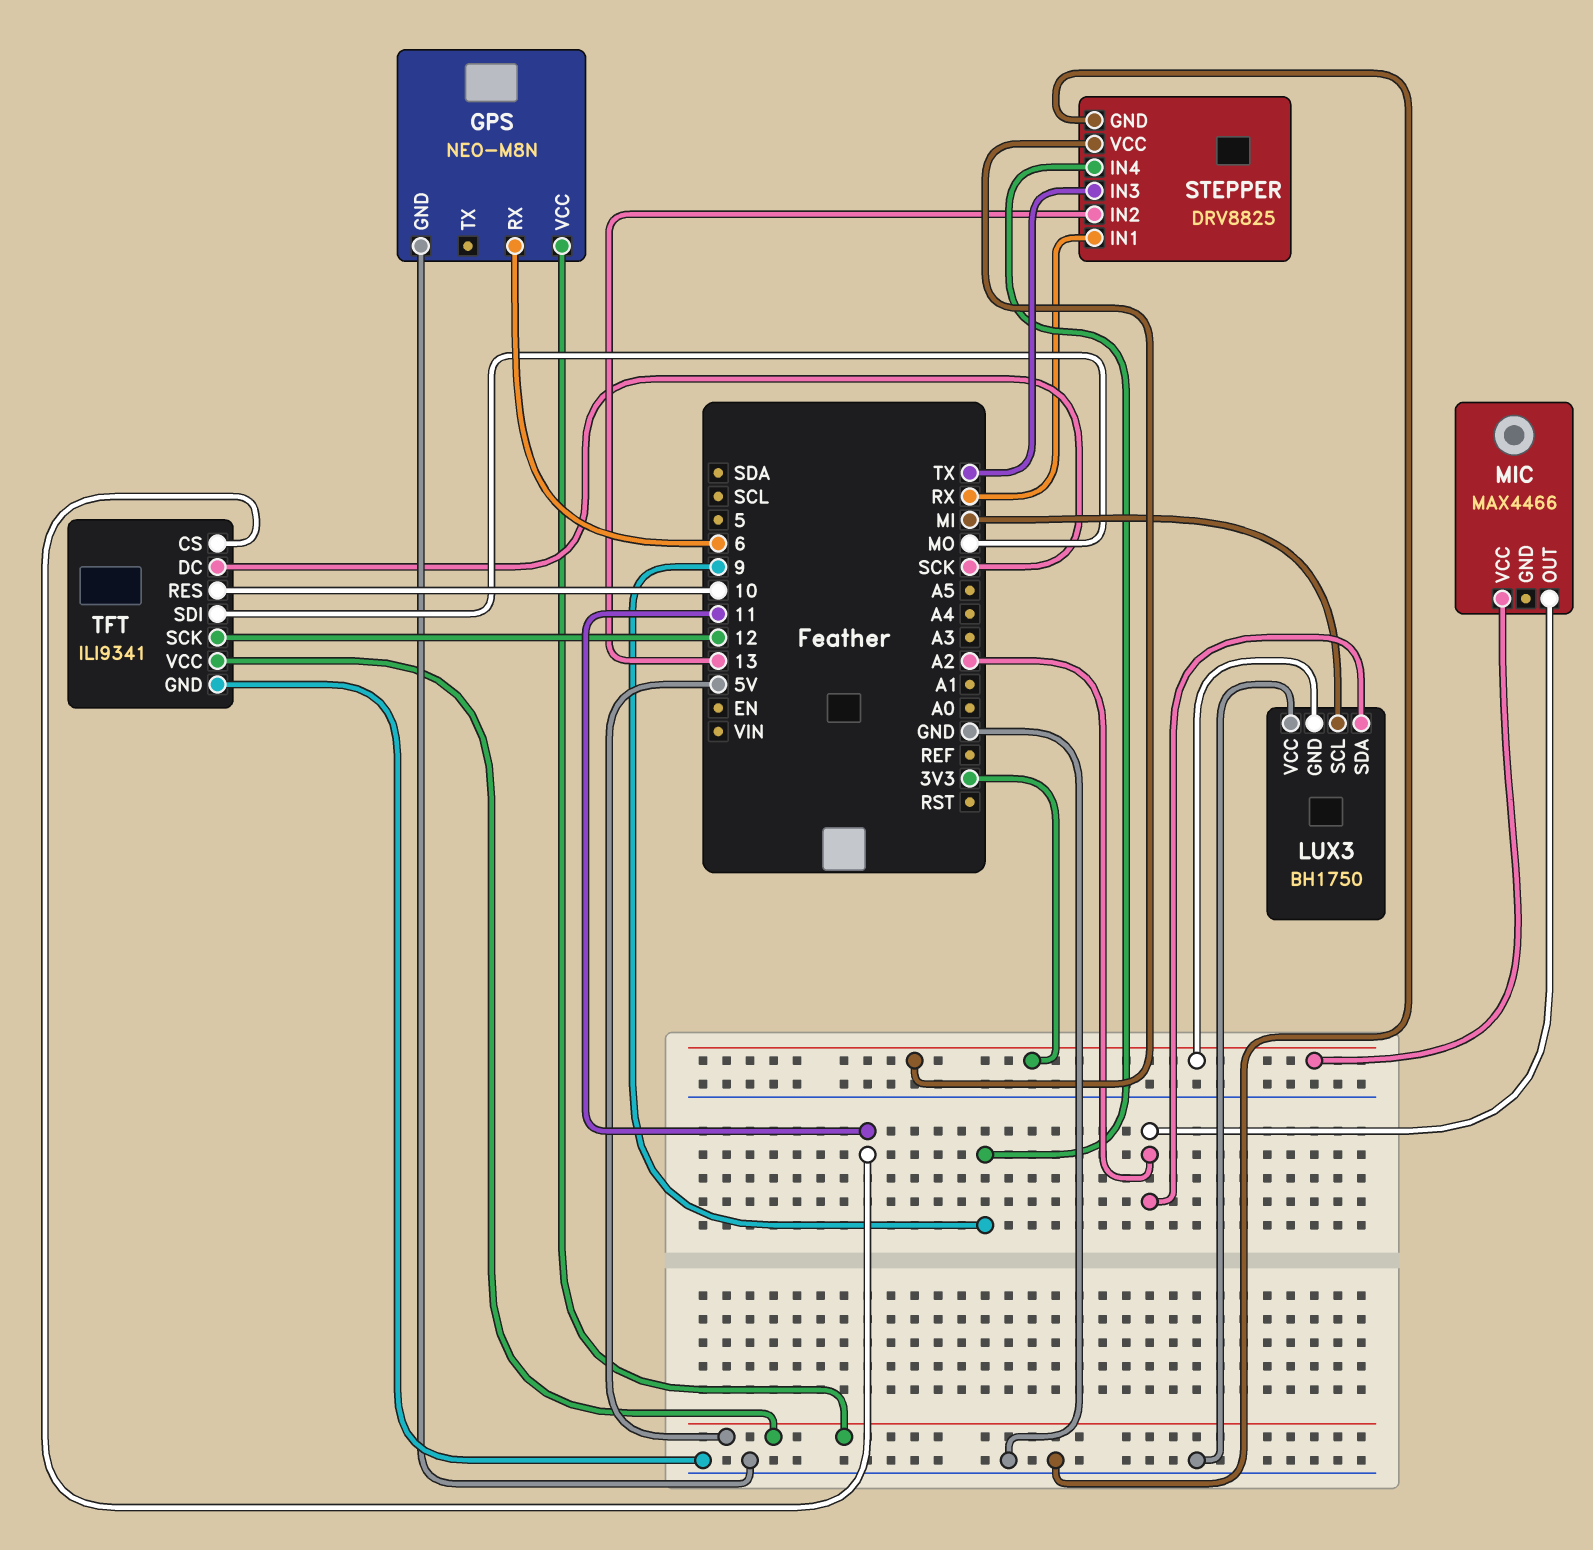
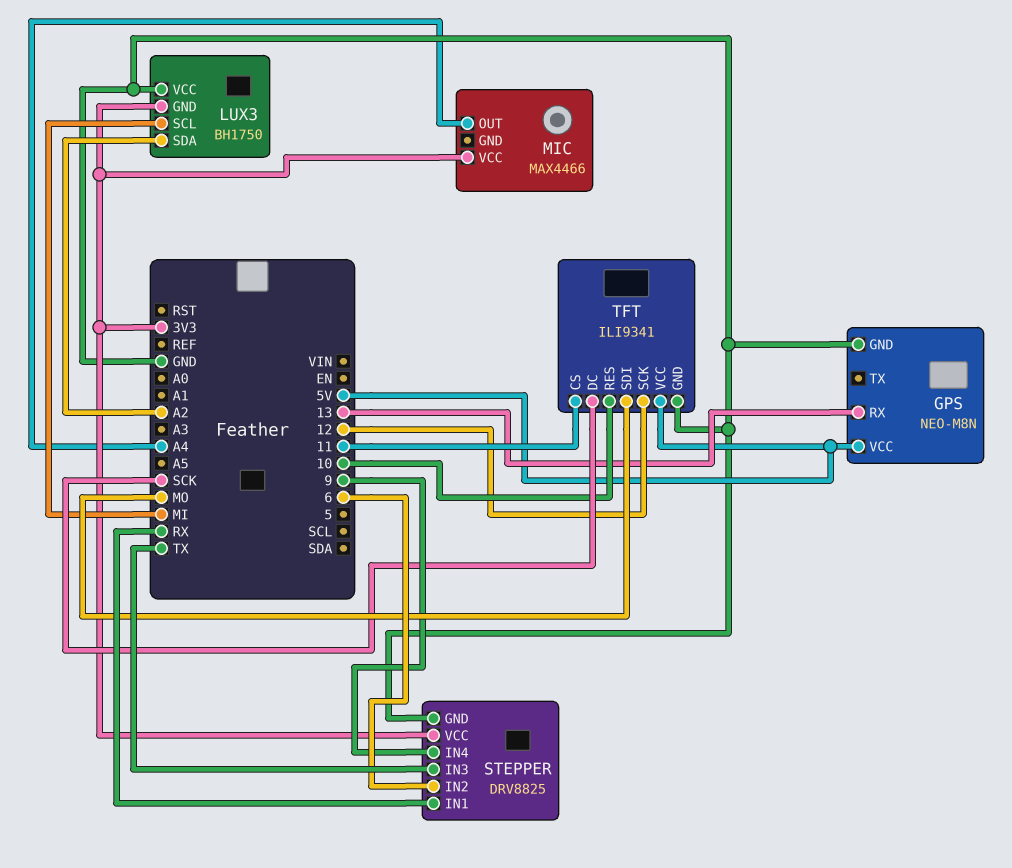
GPS pin RX: 6 -> 13
MIC pin OUT: A2 -> A4
STEPPER pin IN2: 13 -> 6

